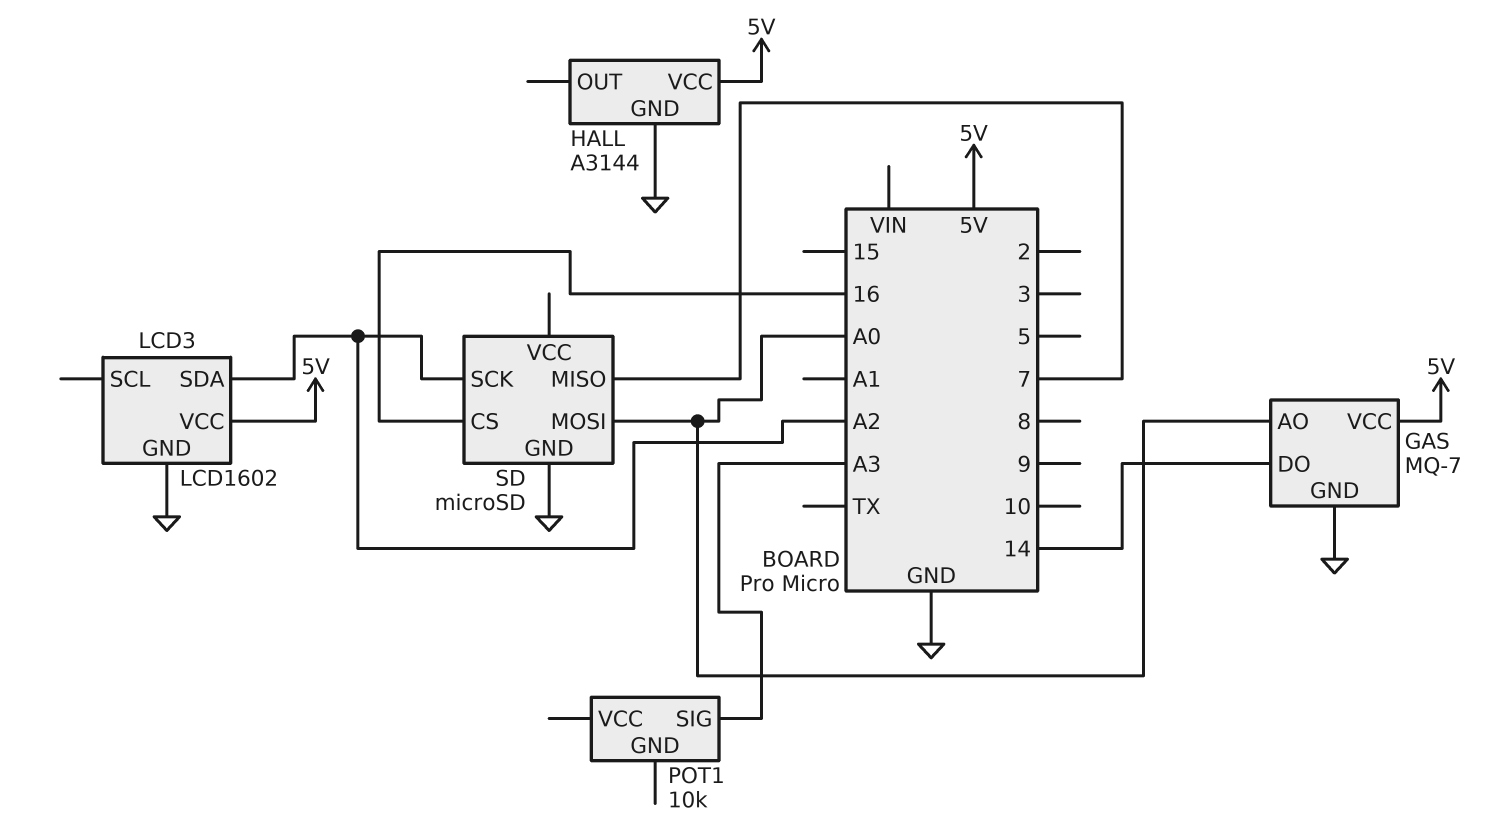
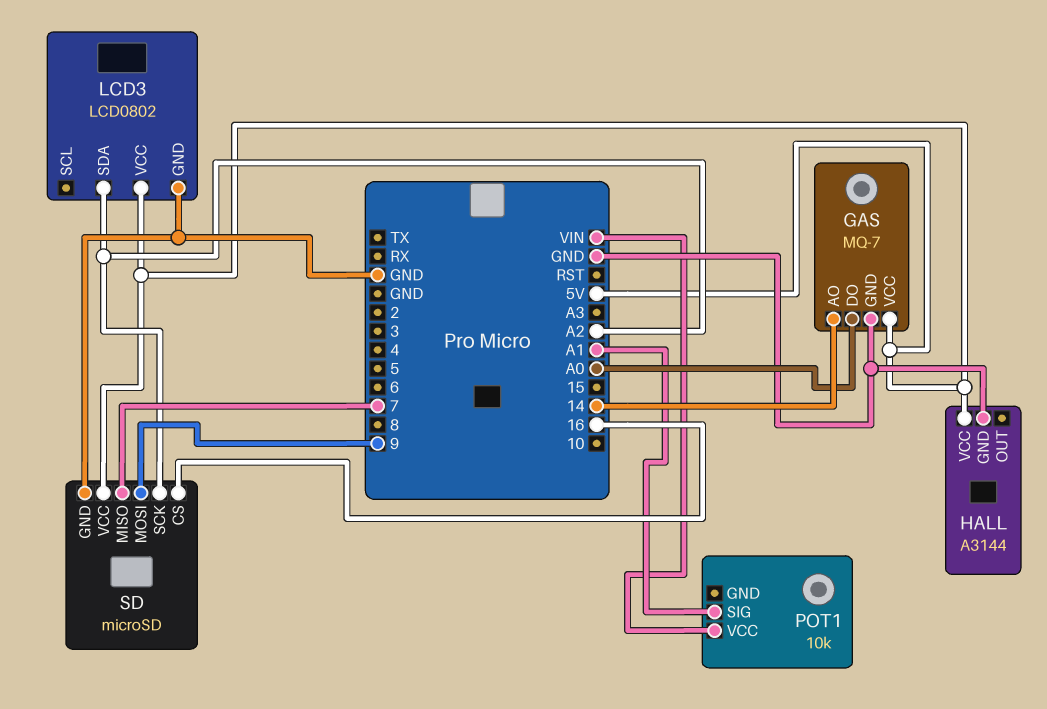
GAS pin AO: A0 -> 14
GAS pin DO: 14 -> A0
LCD3: LCD1602 -> LCD0802
POT1 pin SIG: A3 -> A1
POT1 pin VCC: none -> VIN
SD pin MOSI: A0 -> 9
SD pin VCC: none -> 5V

